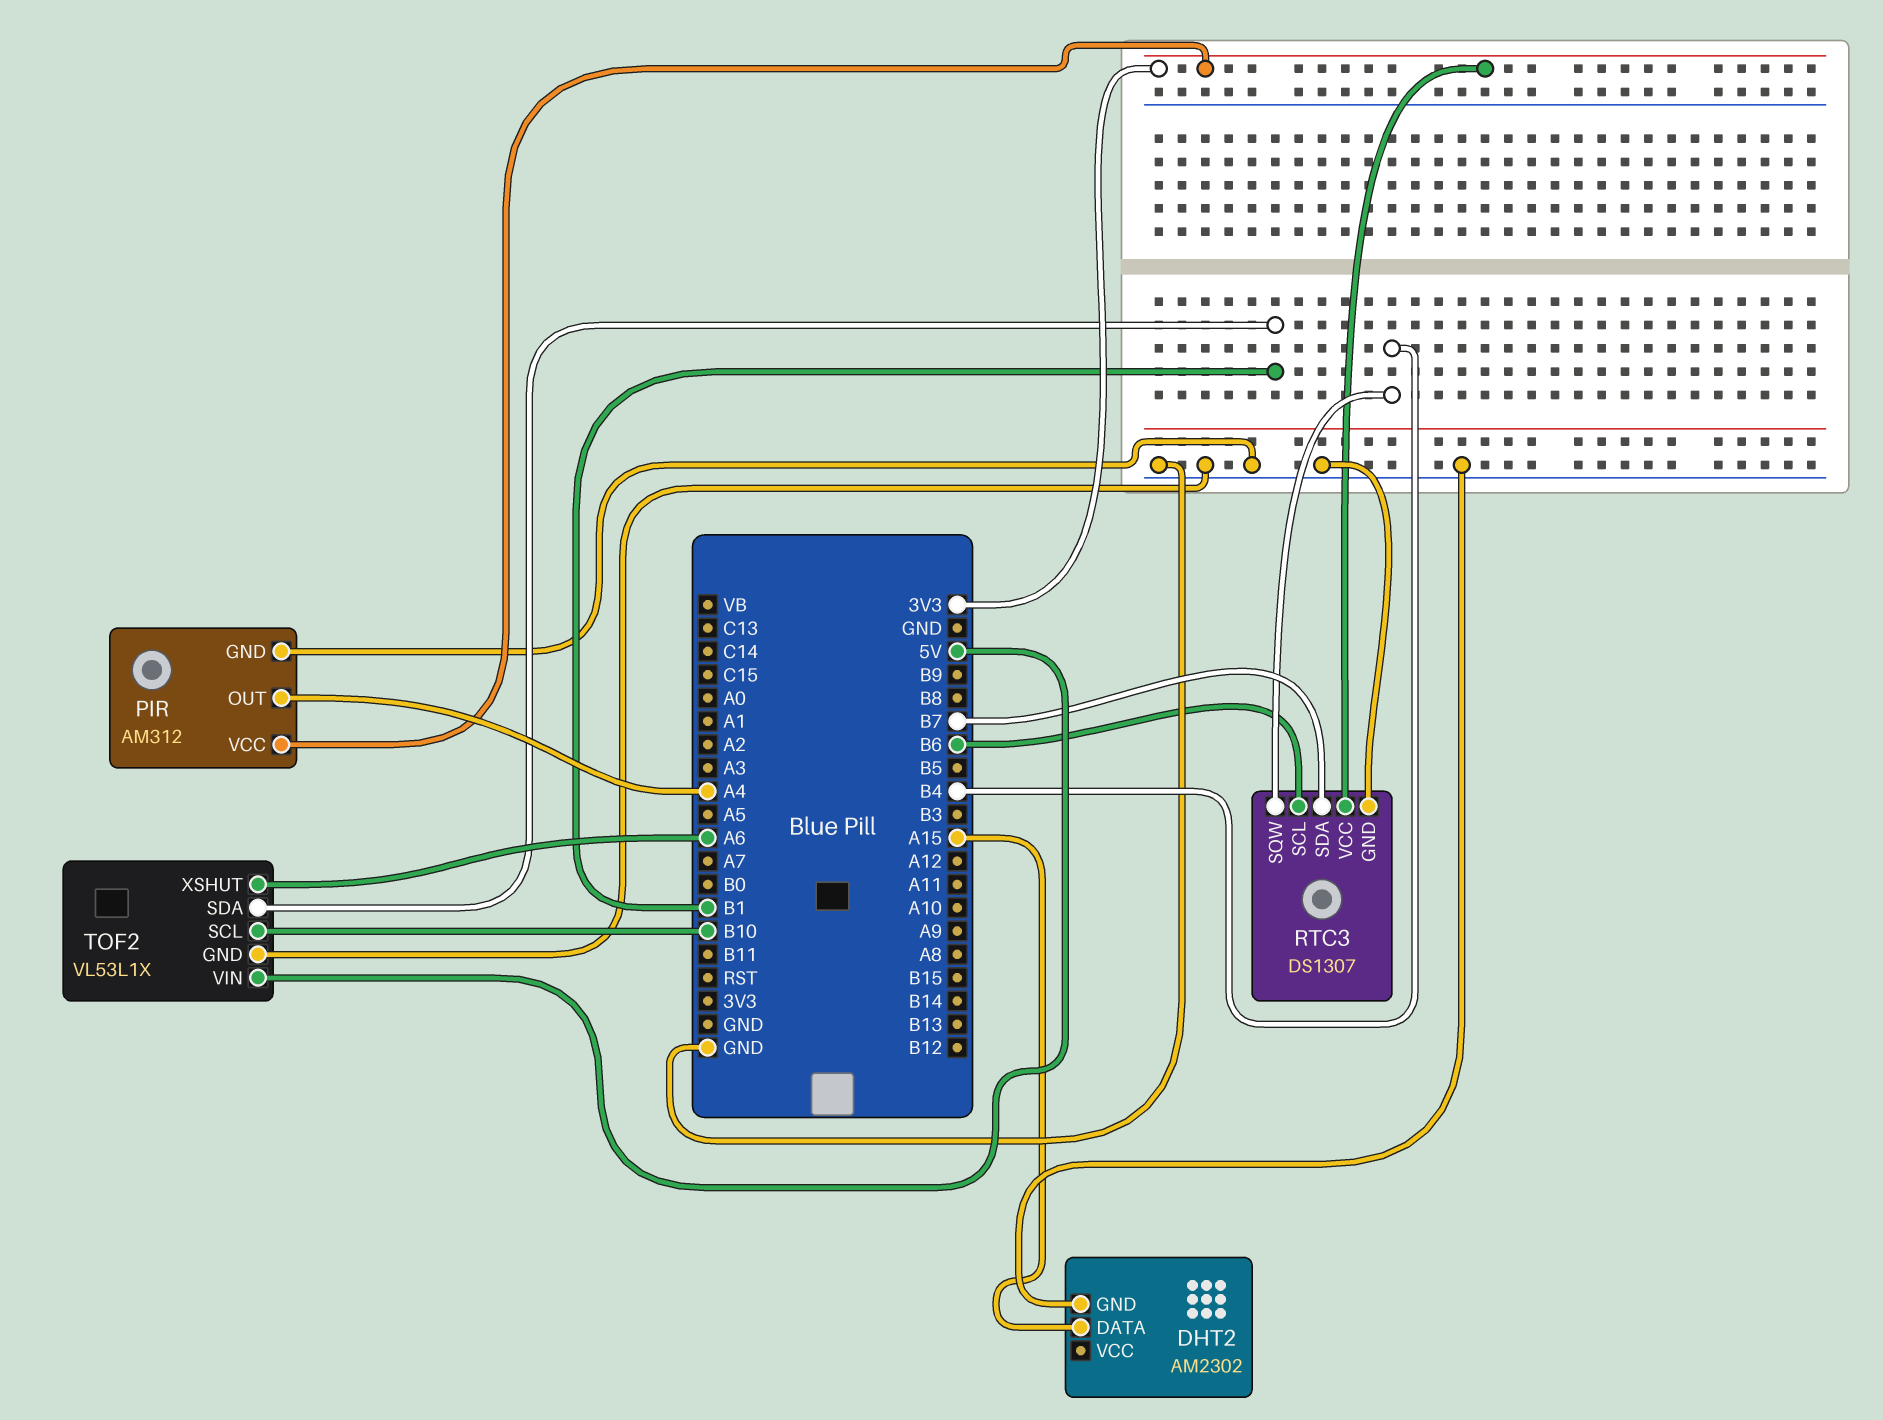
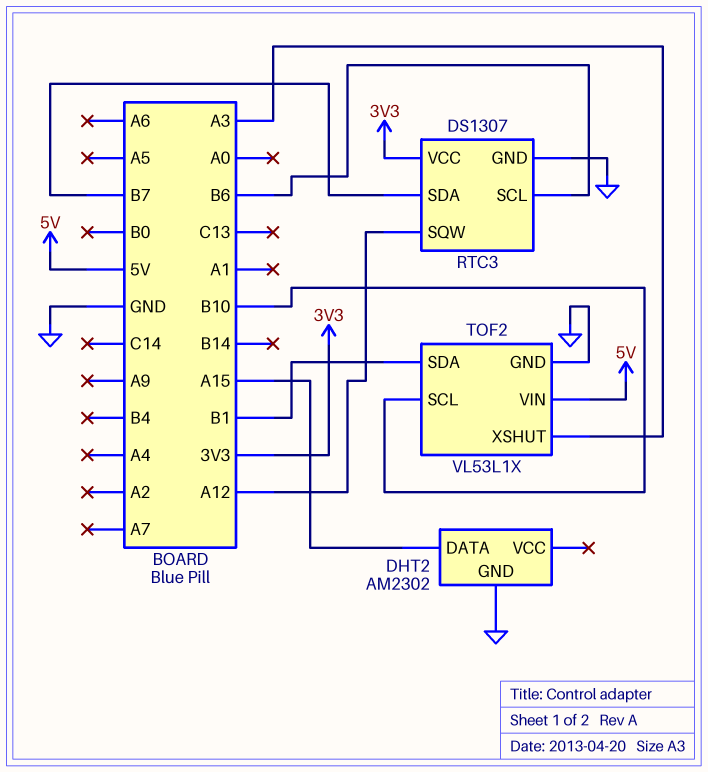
PIR: AM312 -> none
PIR pin GND: GND -> none
PIR pin OUT: A4 -> none
PIR pin VCC: 3V3 -> none
RTC3 pin SQW: B4 -> A12
TOF2 pin XSHUT: A6 -> A3

